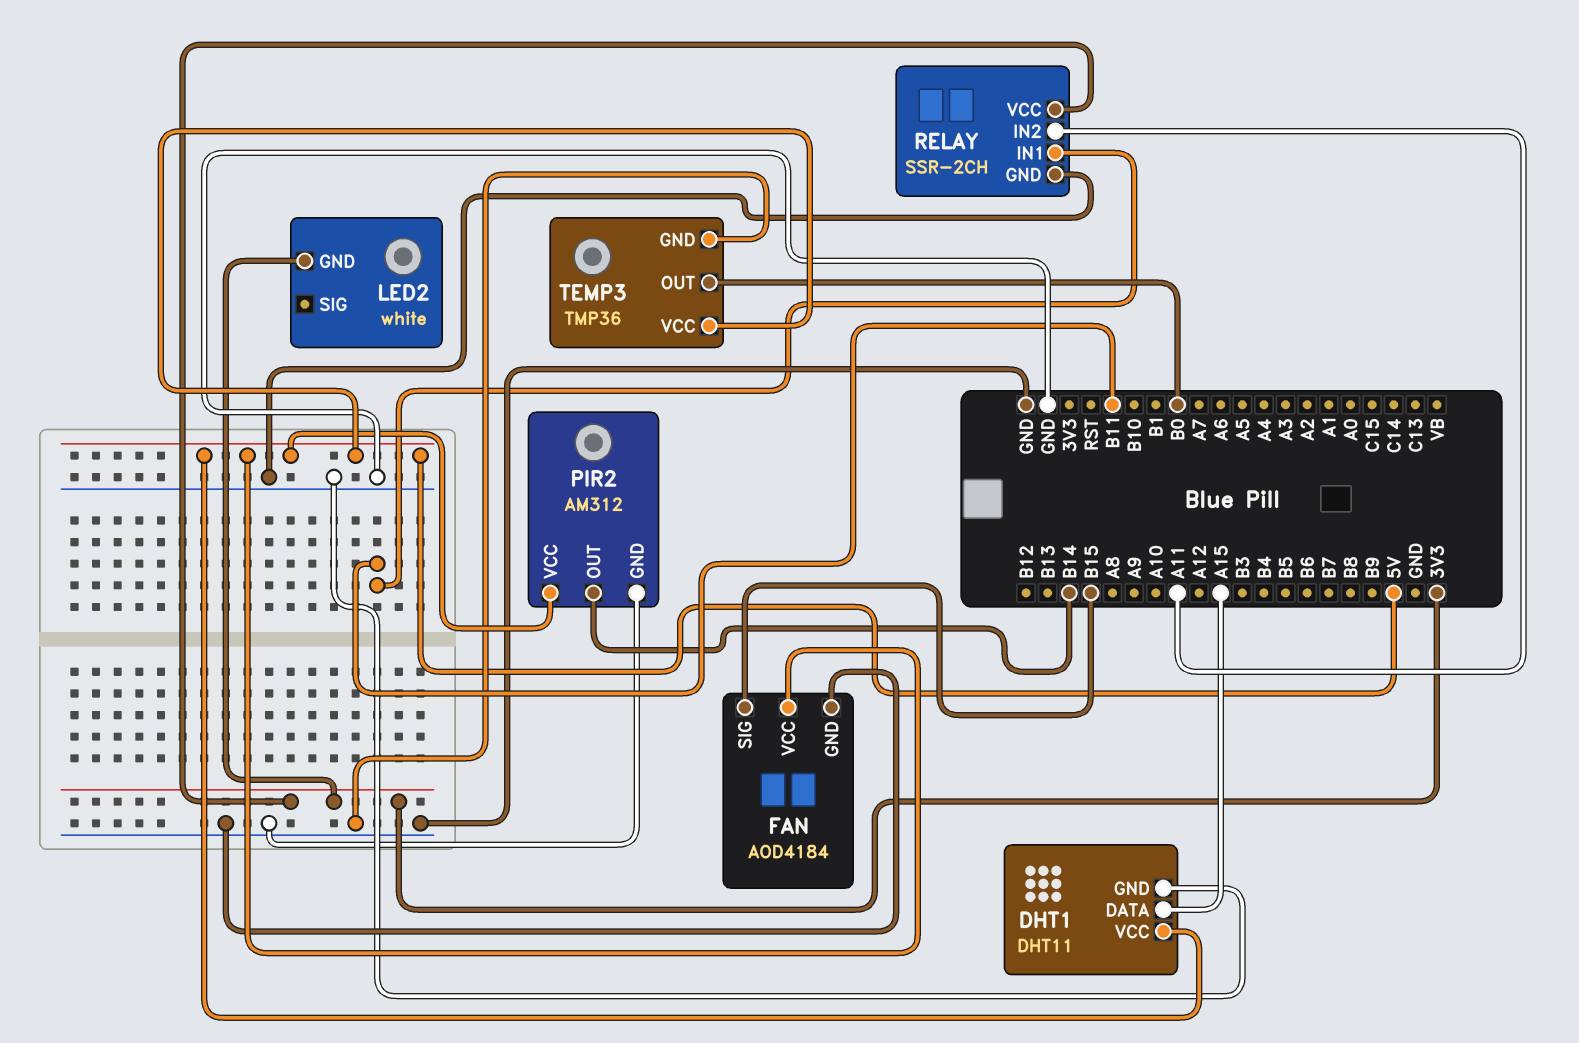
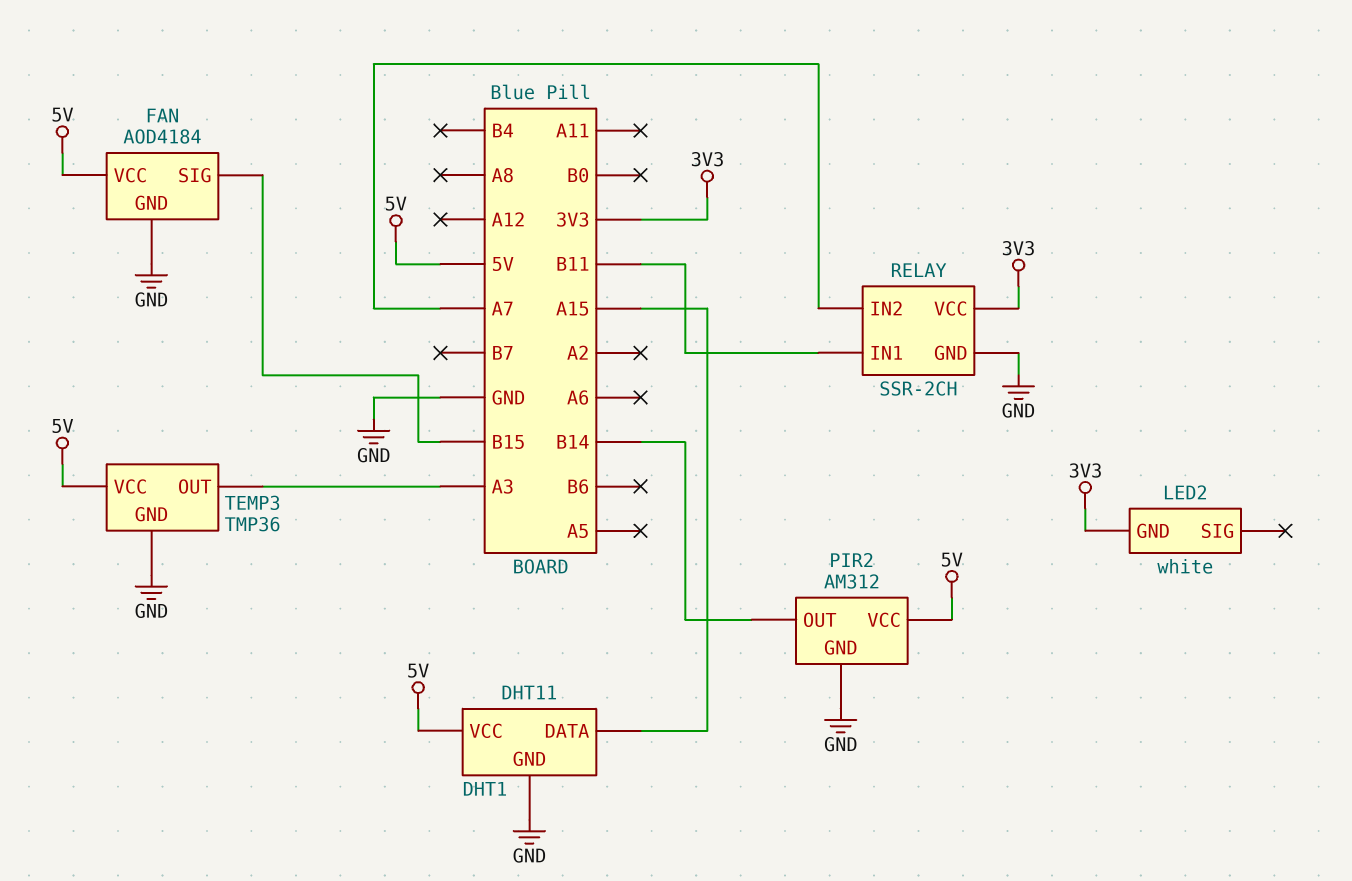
RELAY pin IN2: A11 -> A7
TEMP3 pin OUT: B0 -> A3

